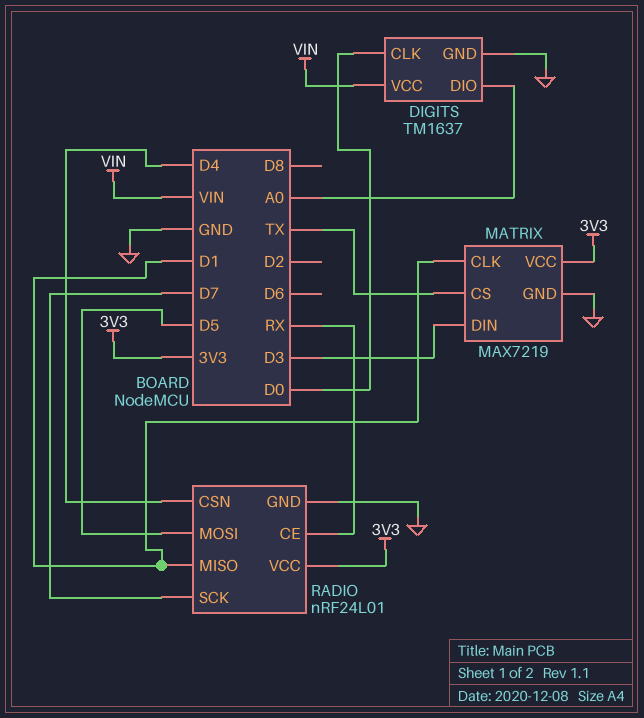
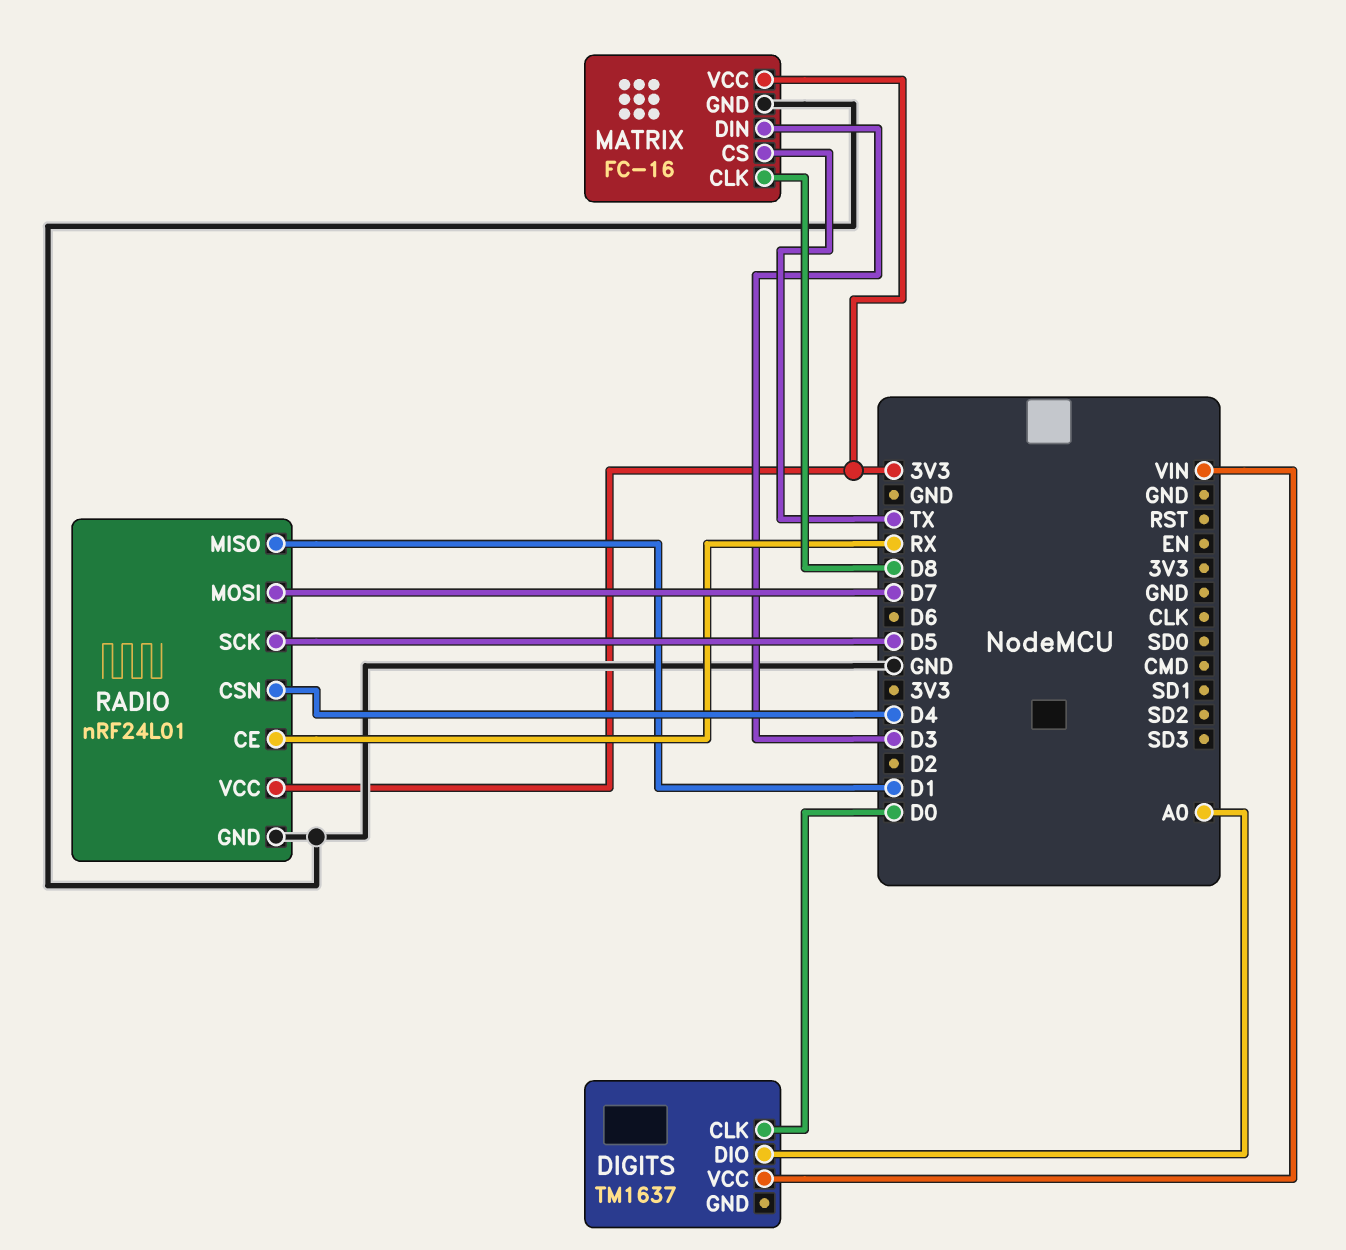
DIGITS pin GND: GND -> none
MATRIX: MAX7219 -> FC-16
MATRIX pin CLK: D1 -> D8
RADIO pin MOSI: D5 -> D7
RADIO pin SCK: D7 -> D5

